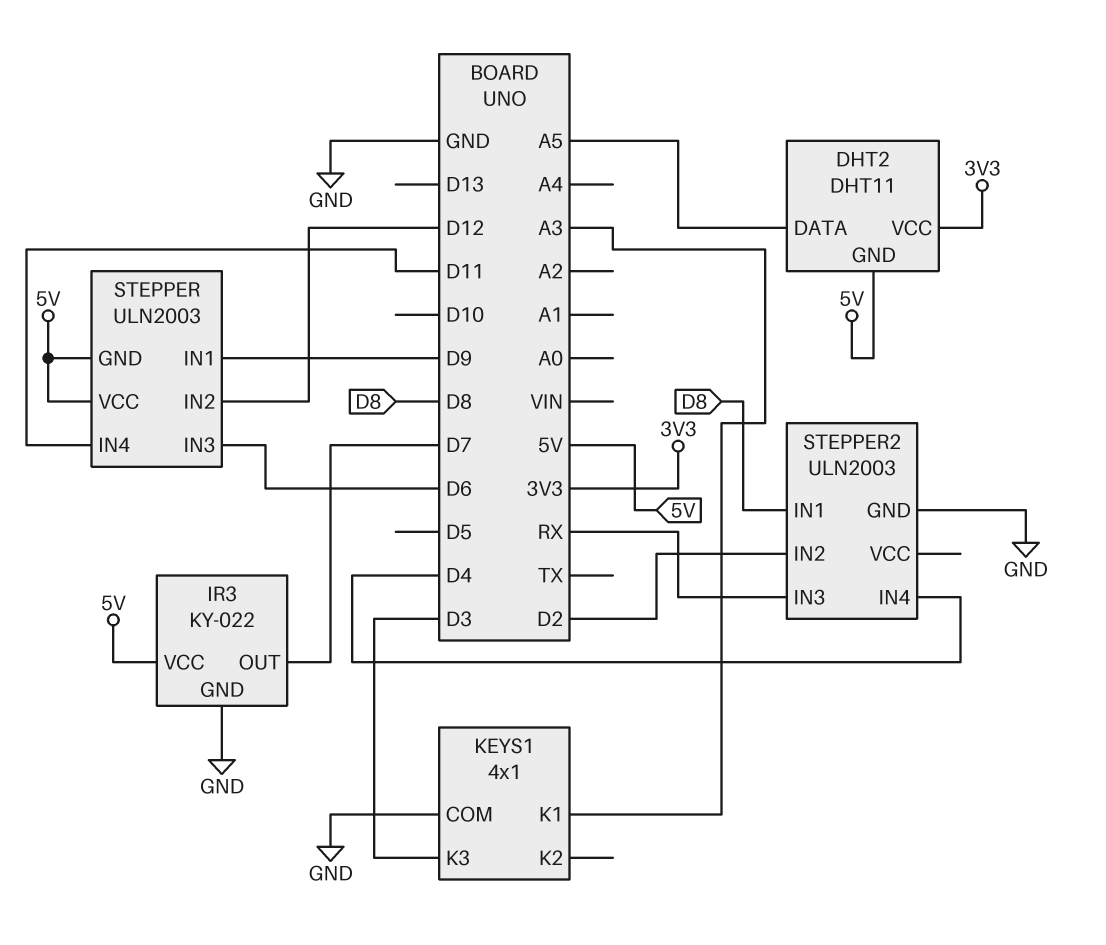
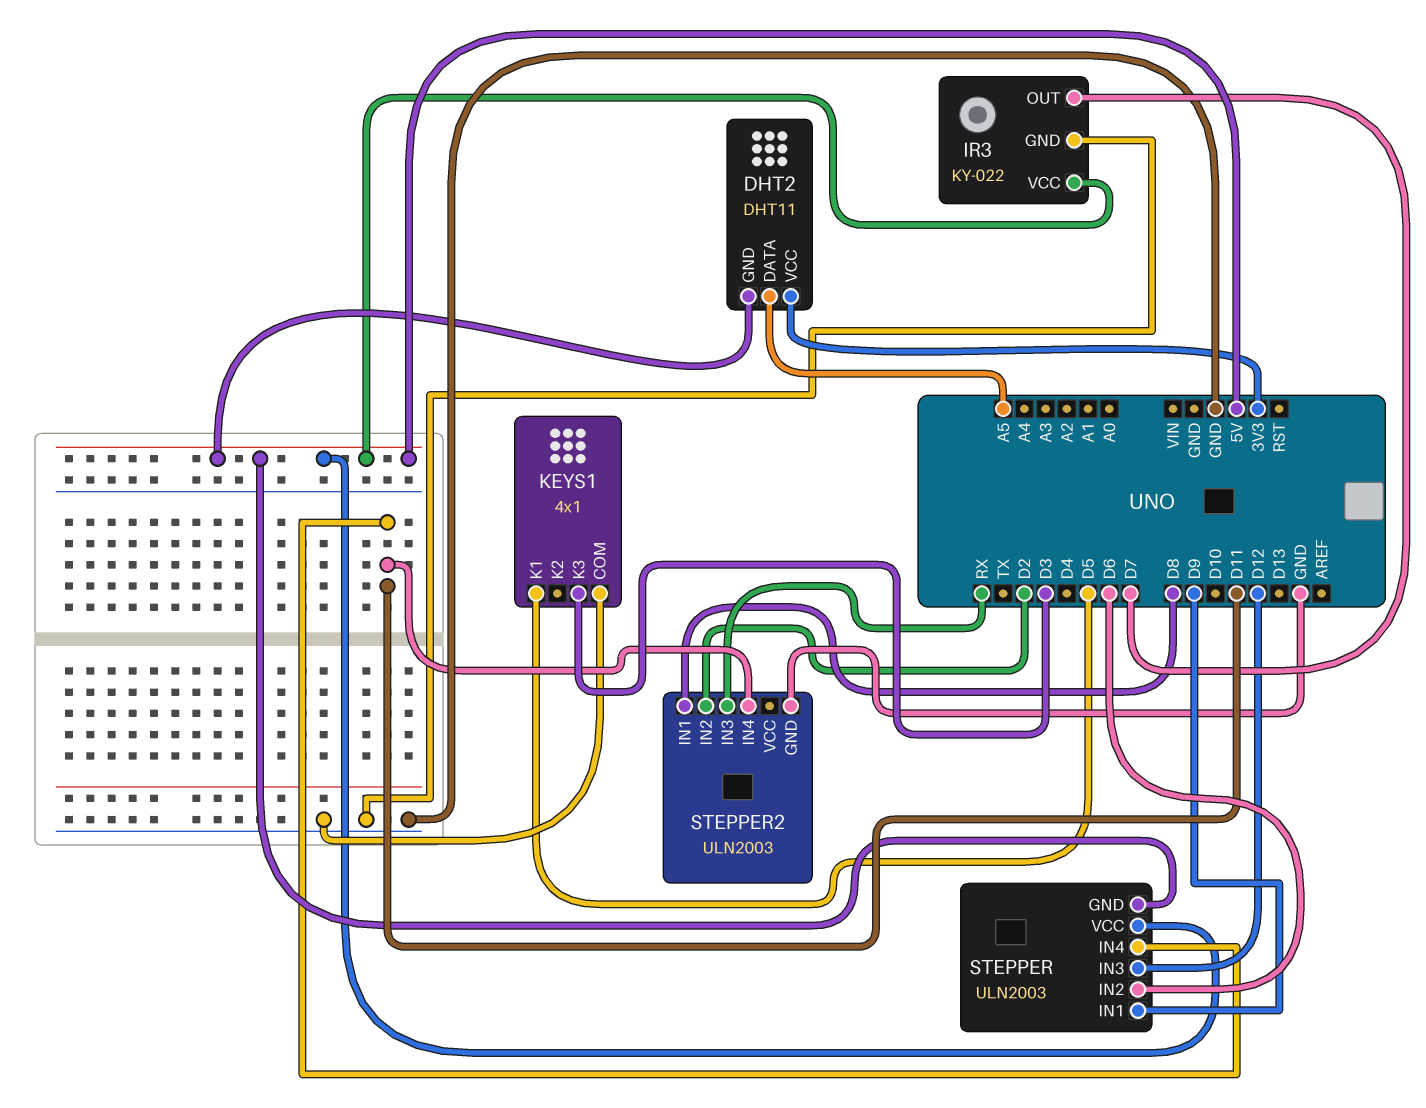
KEYS1 pin K1: A3 -> D5
STEPPER pin IN2: D12 -> D6
STEPPER pin IN3: D6 -> D12
STEPPER2 pin IN4: D4 -> D11

